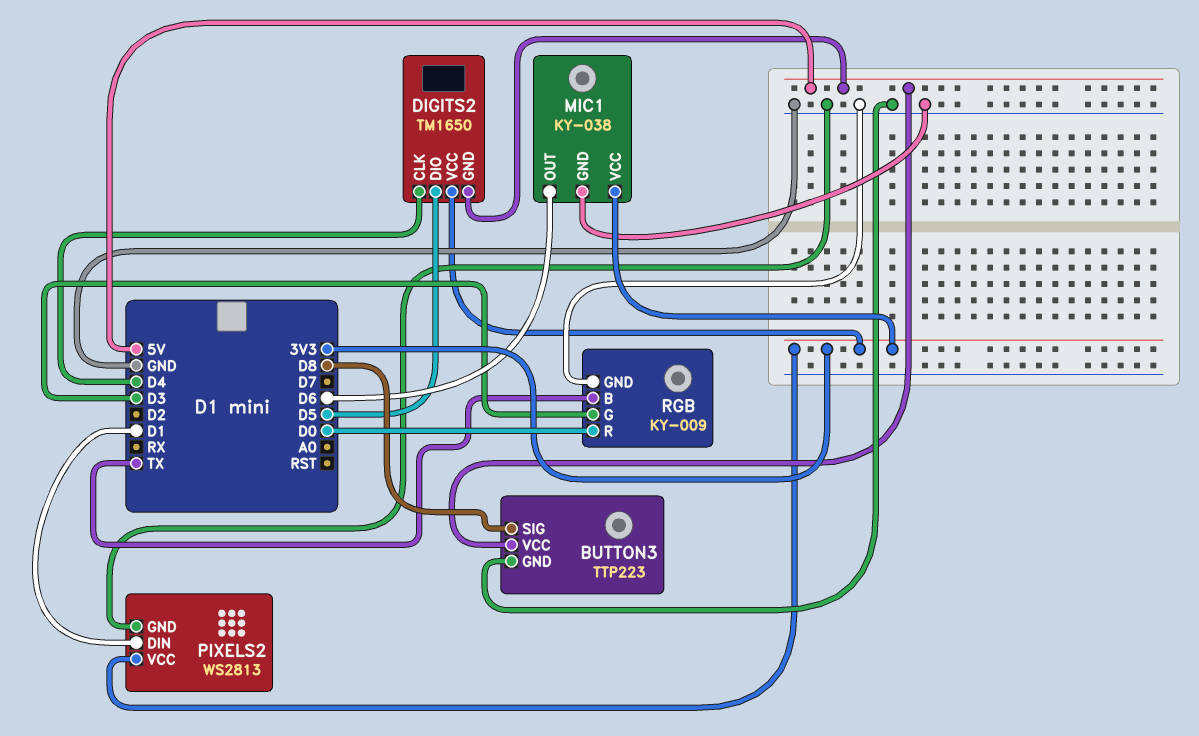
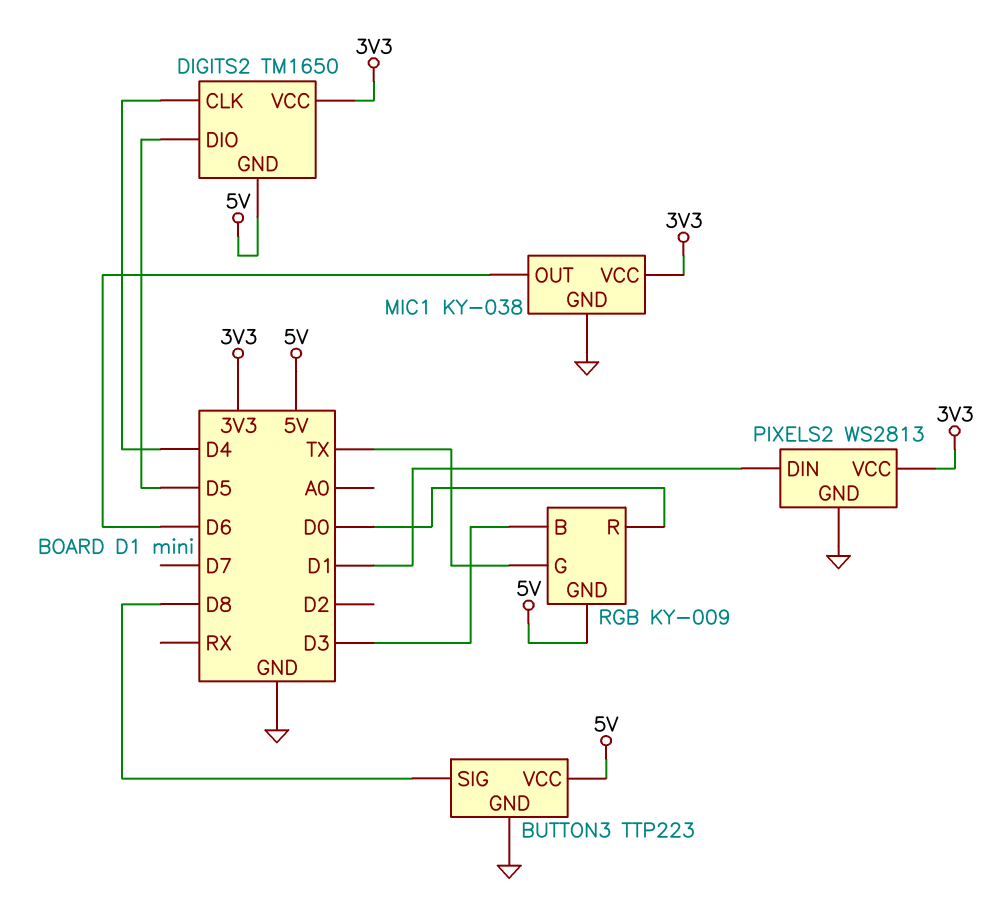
RGB pin B: TX -> D3
RGB pin G: D3 -> TX
RGB pin GND: GND -> 5V

